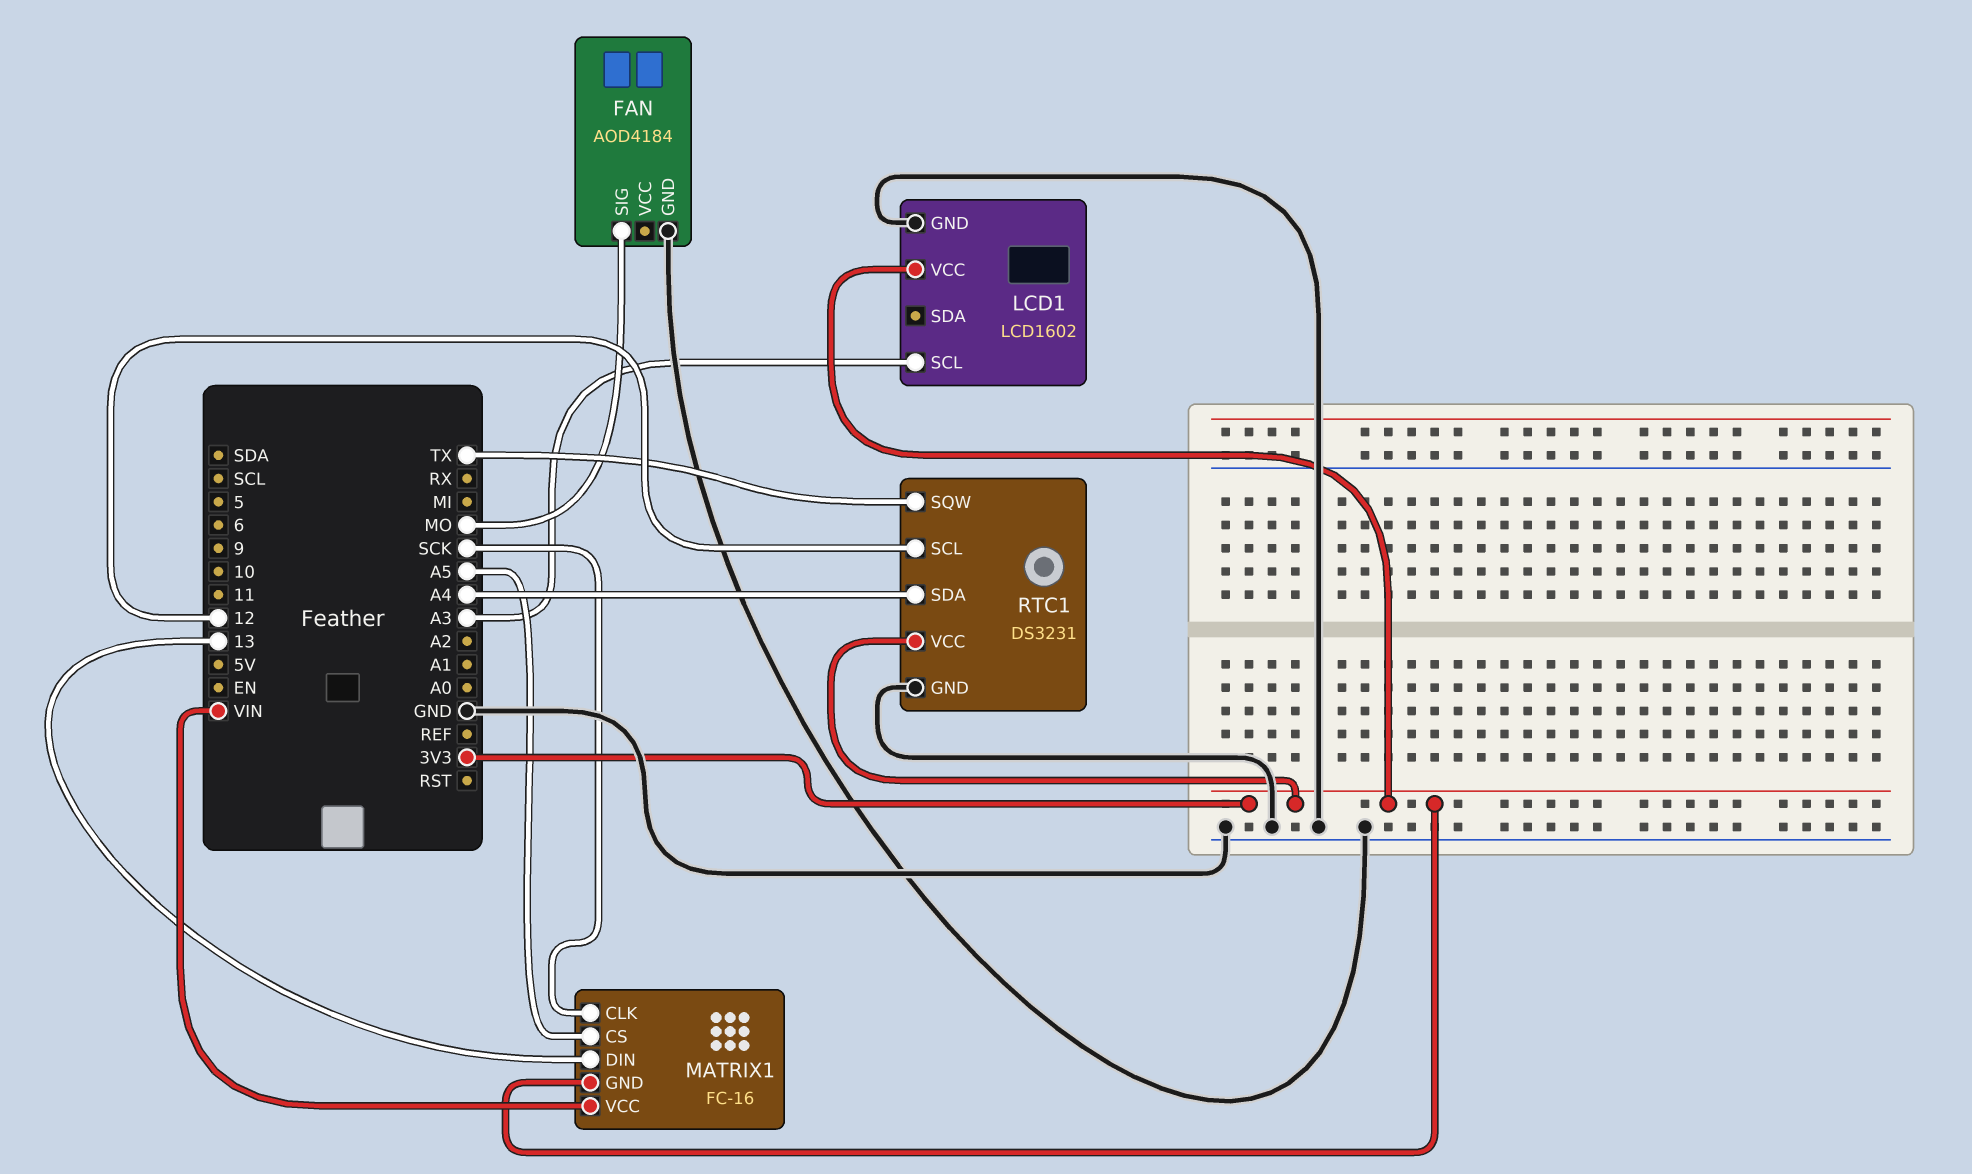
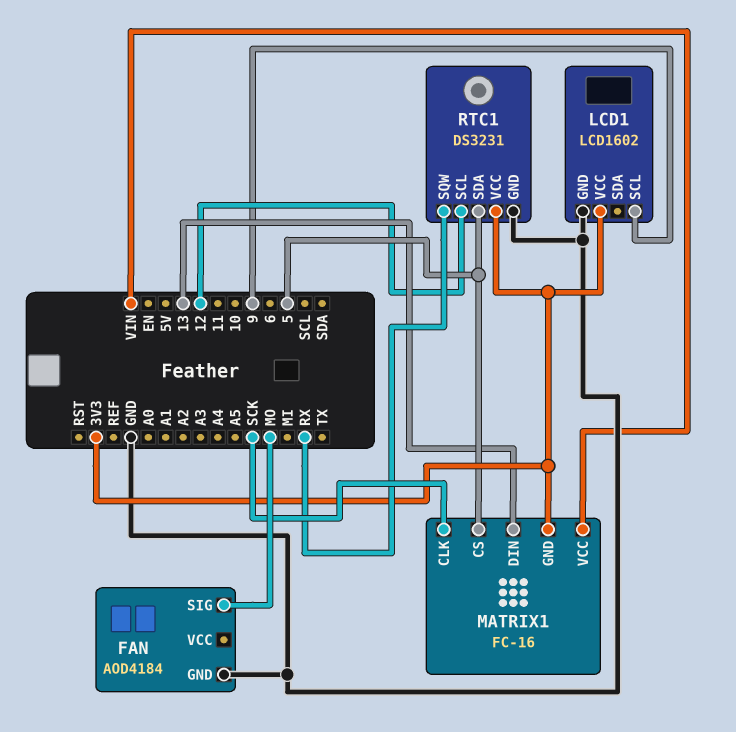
LCD1 pin SCL: A3 -> 9
MATRIX1 pin CS: A5 -> 5
RTC1 pin SDA: A4 -> 5
RTC1 pin SQW: TX -> RX

